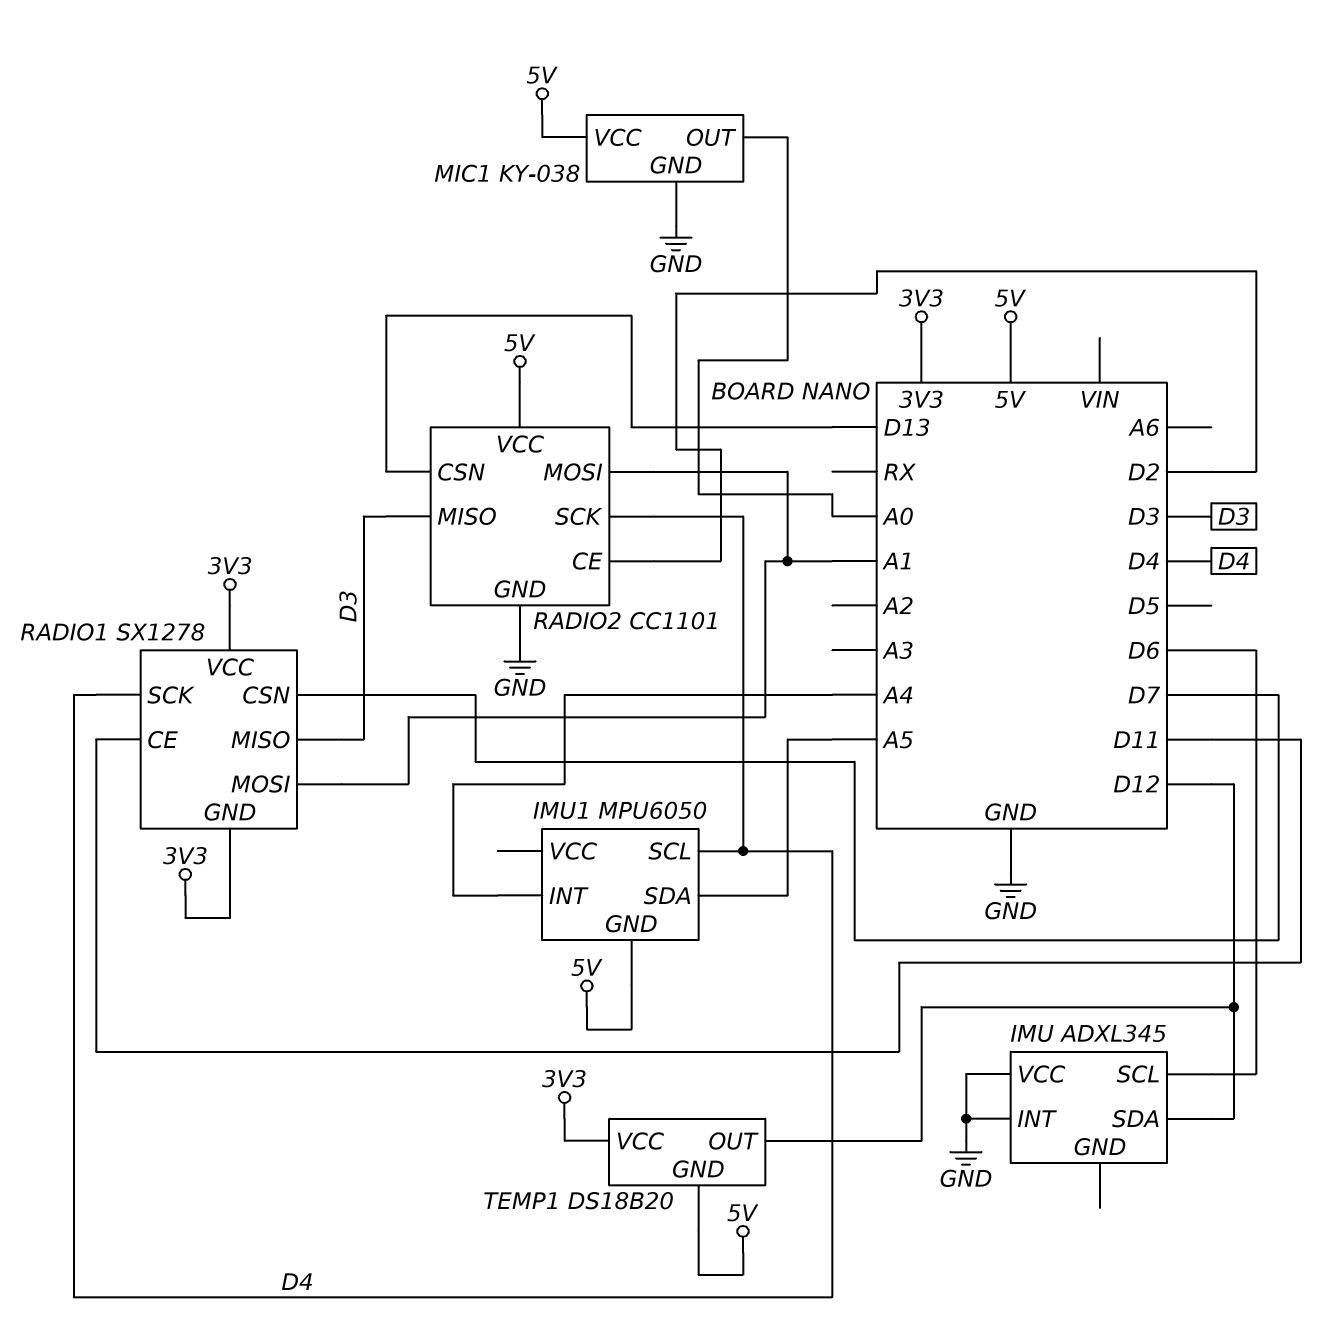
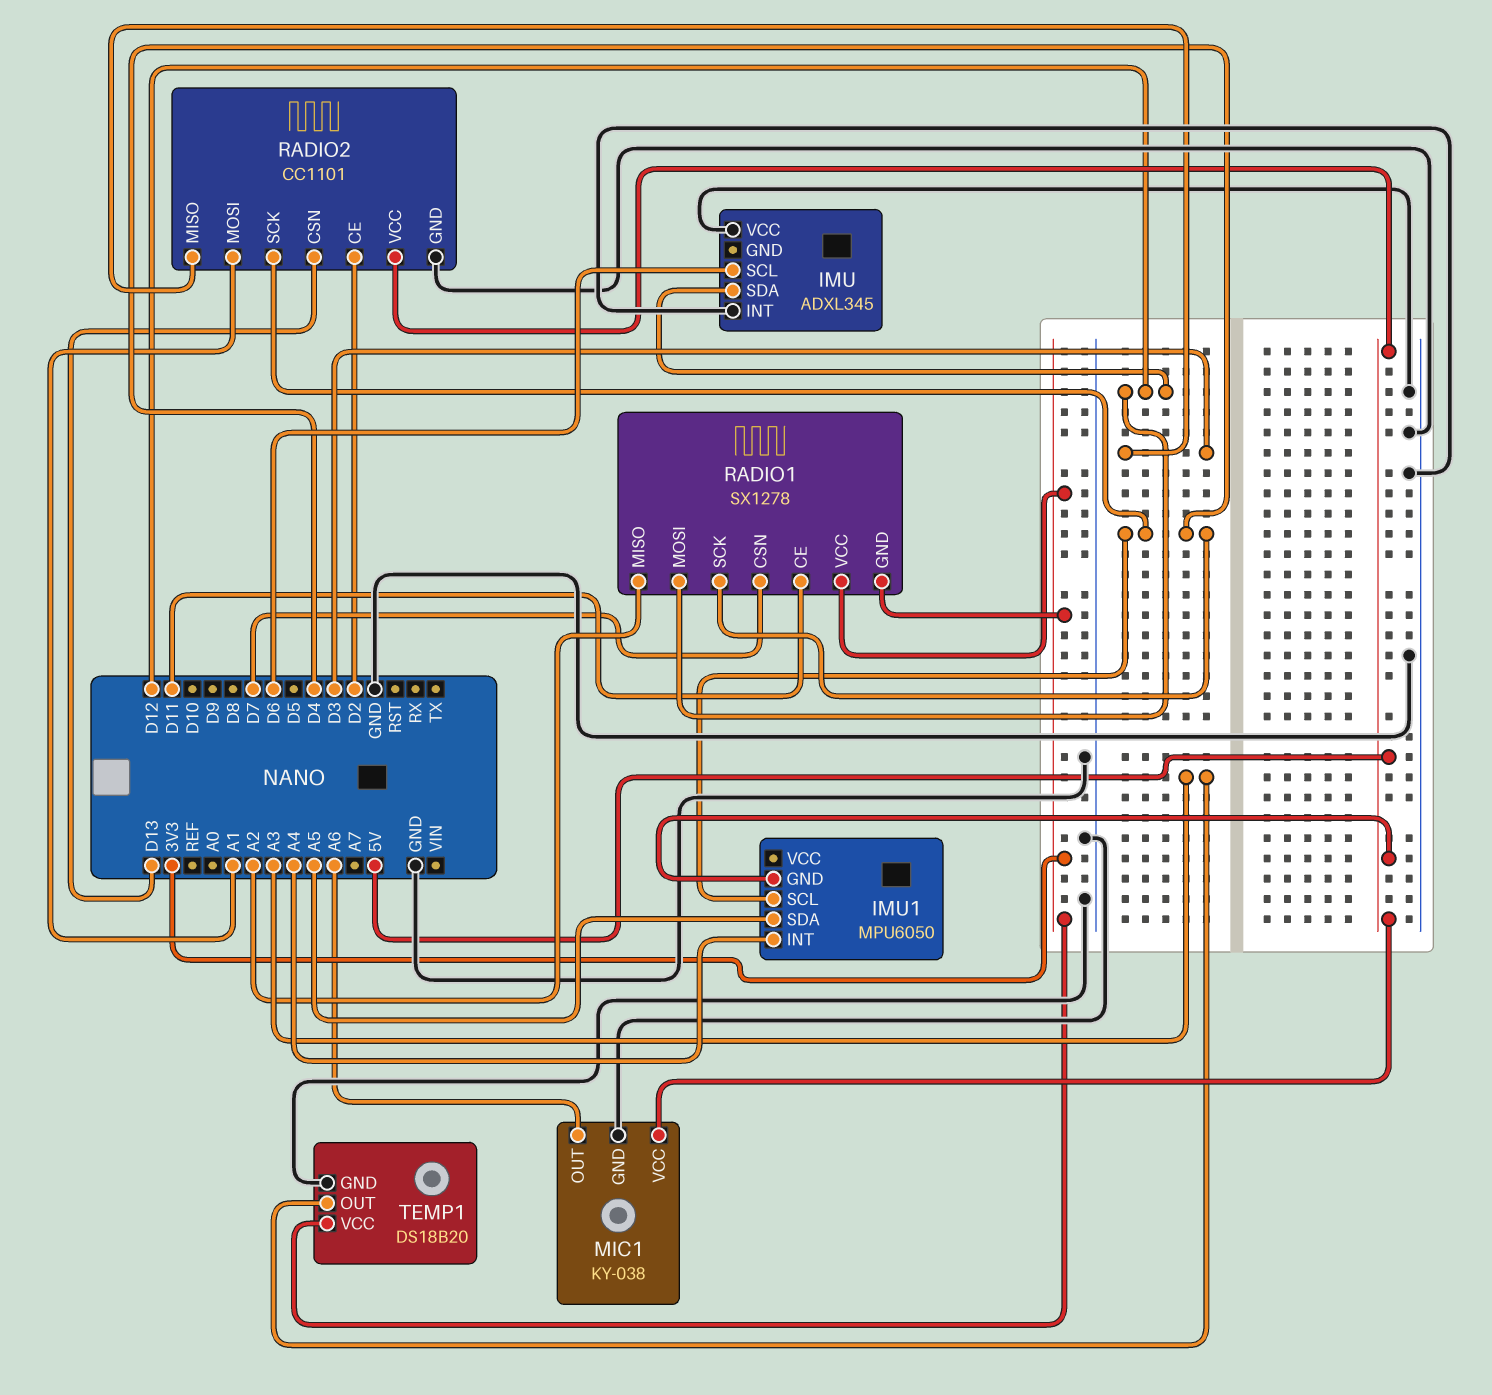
MIC1 pin OUT: A0 -> A6
RADIO1 pin MISO: D3 -> A2
RADIO1 pin MOSI: A1 -> D12
TEMP1 pin GND: 5V -> GND
TEMP1 pin OUT: D12 -> A3

